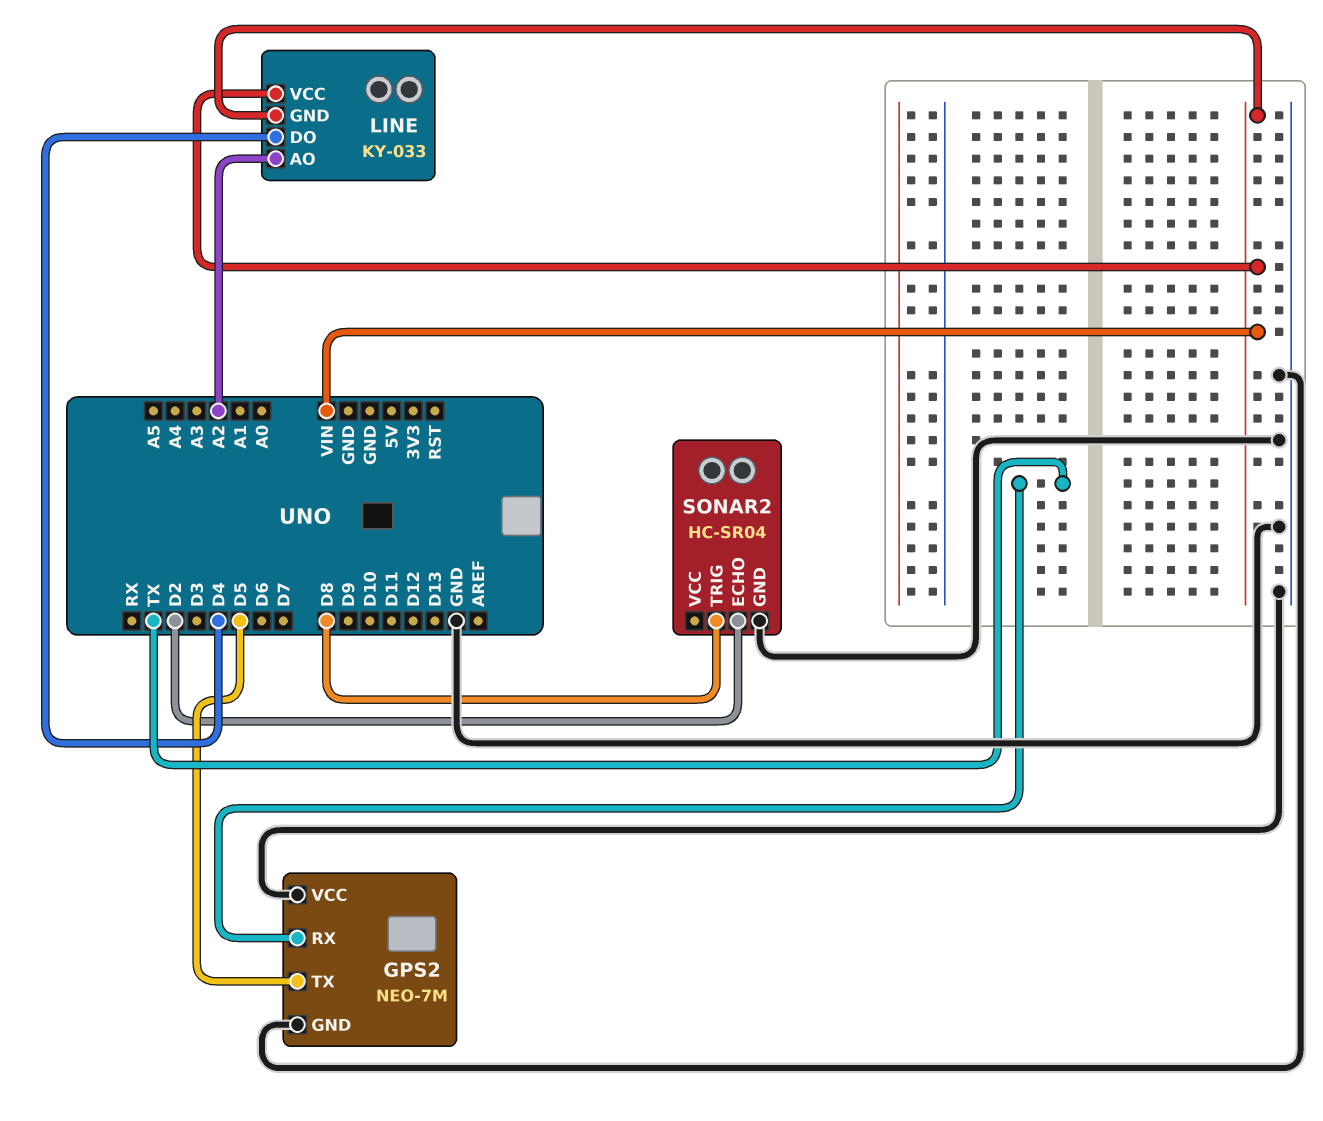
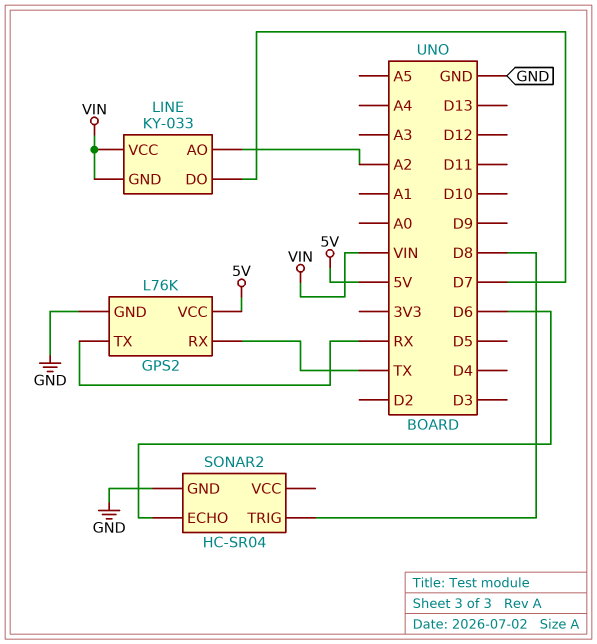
GPS2: NEO-7M -> L76K
GPS2 pin TX: D5 -> RX
GPS2 pin VCC: GND -> 5V
LINE pin DO: D4 -> D7
SONAR2 pin ECHO: D2 -> D6

